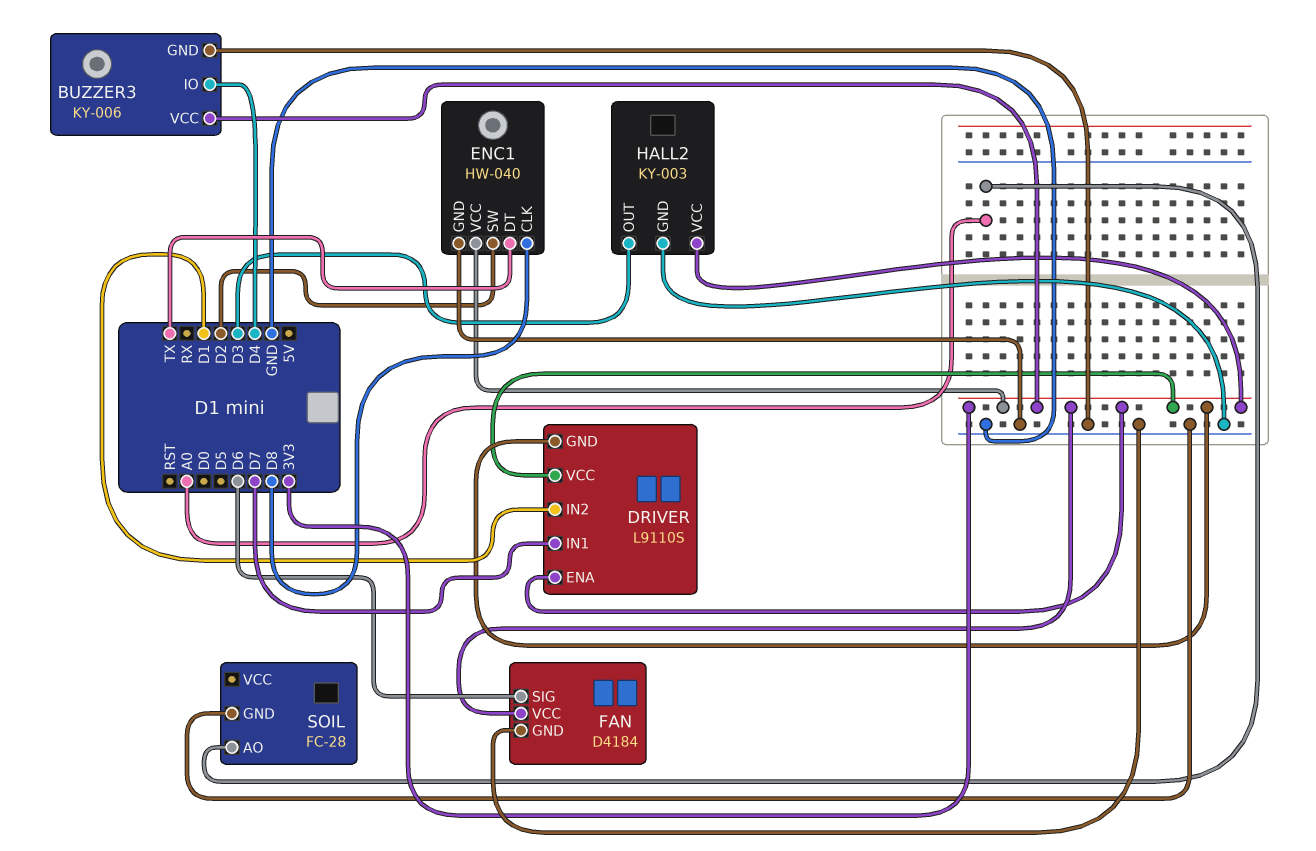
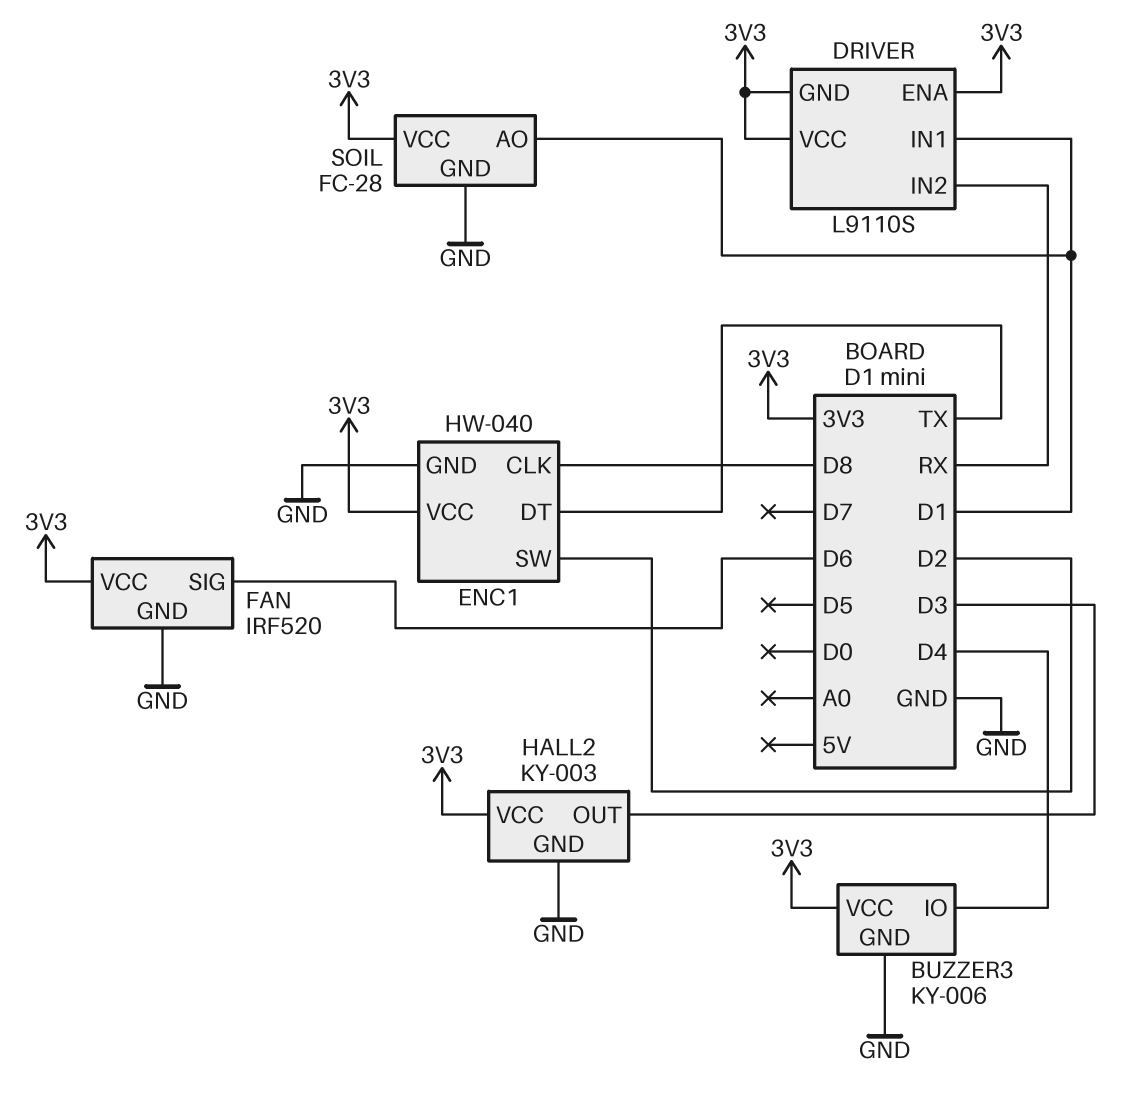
DRIVER pin IN1: D7 -> D1
DRIVER pin IN2: D1 -> RX
FAN: D4184 -> IRF520
SOIL pin AO: A0 -> D1
SOIL pin VCC: none -> 3V3

